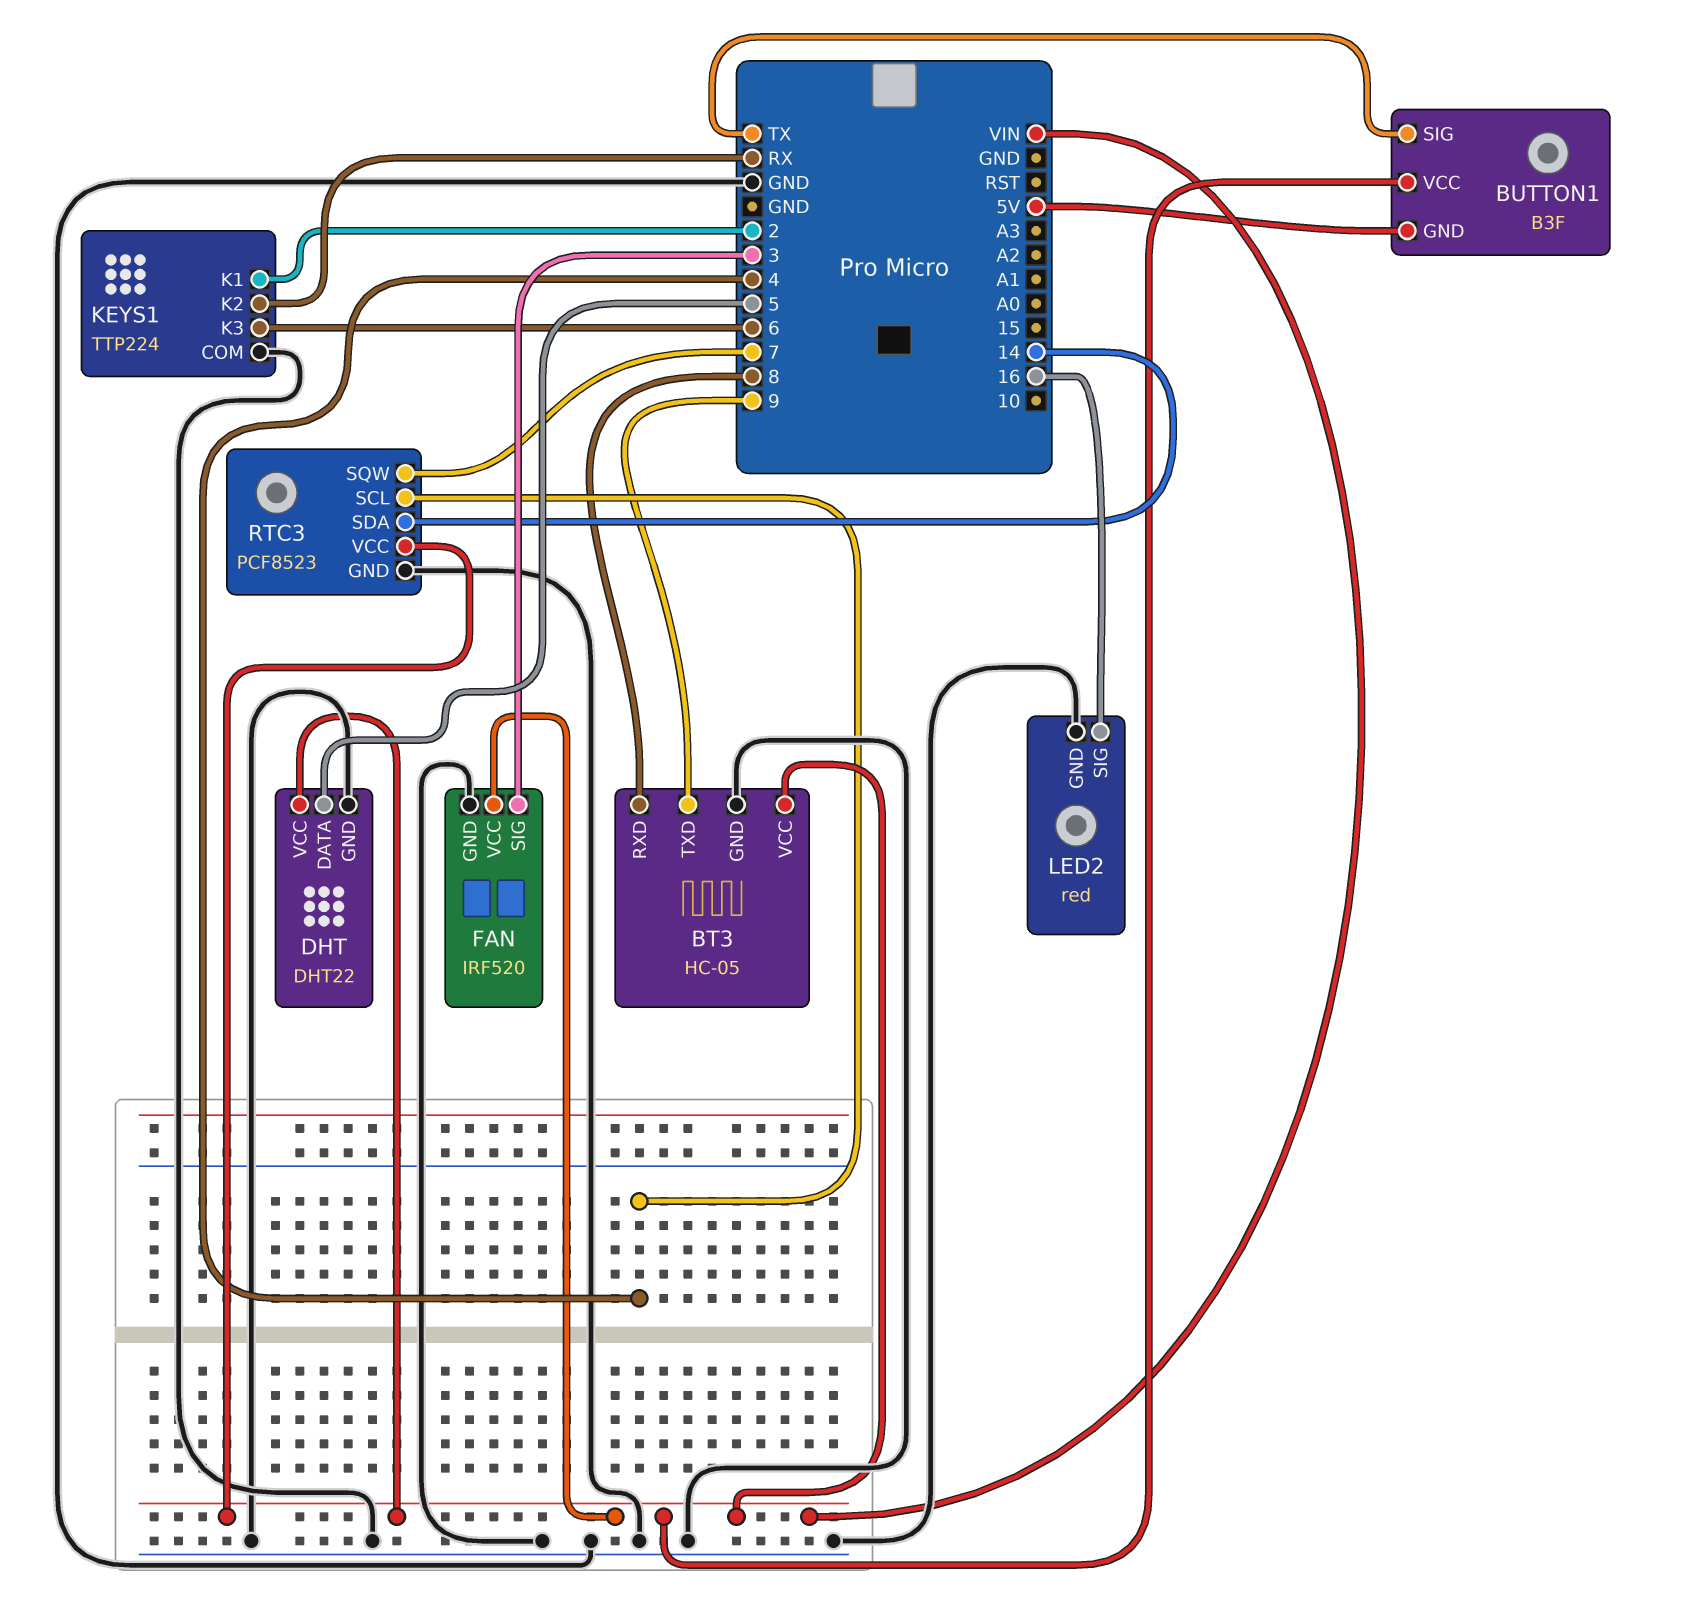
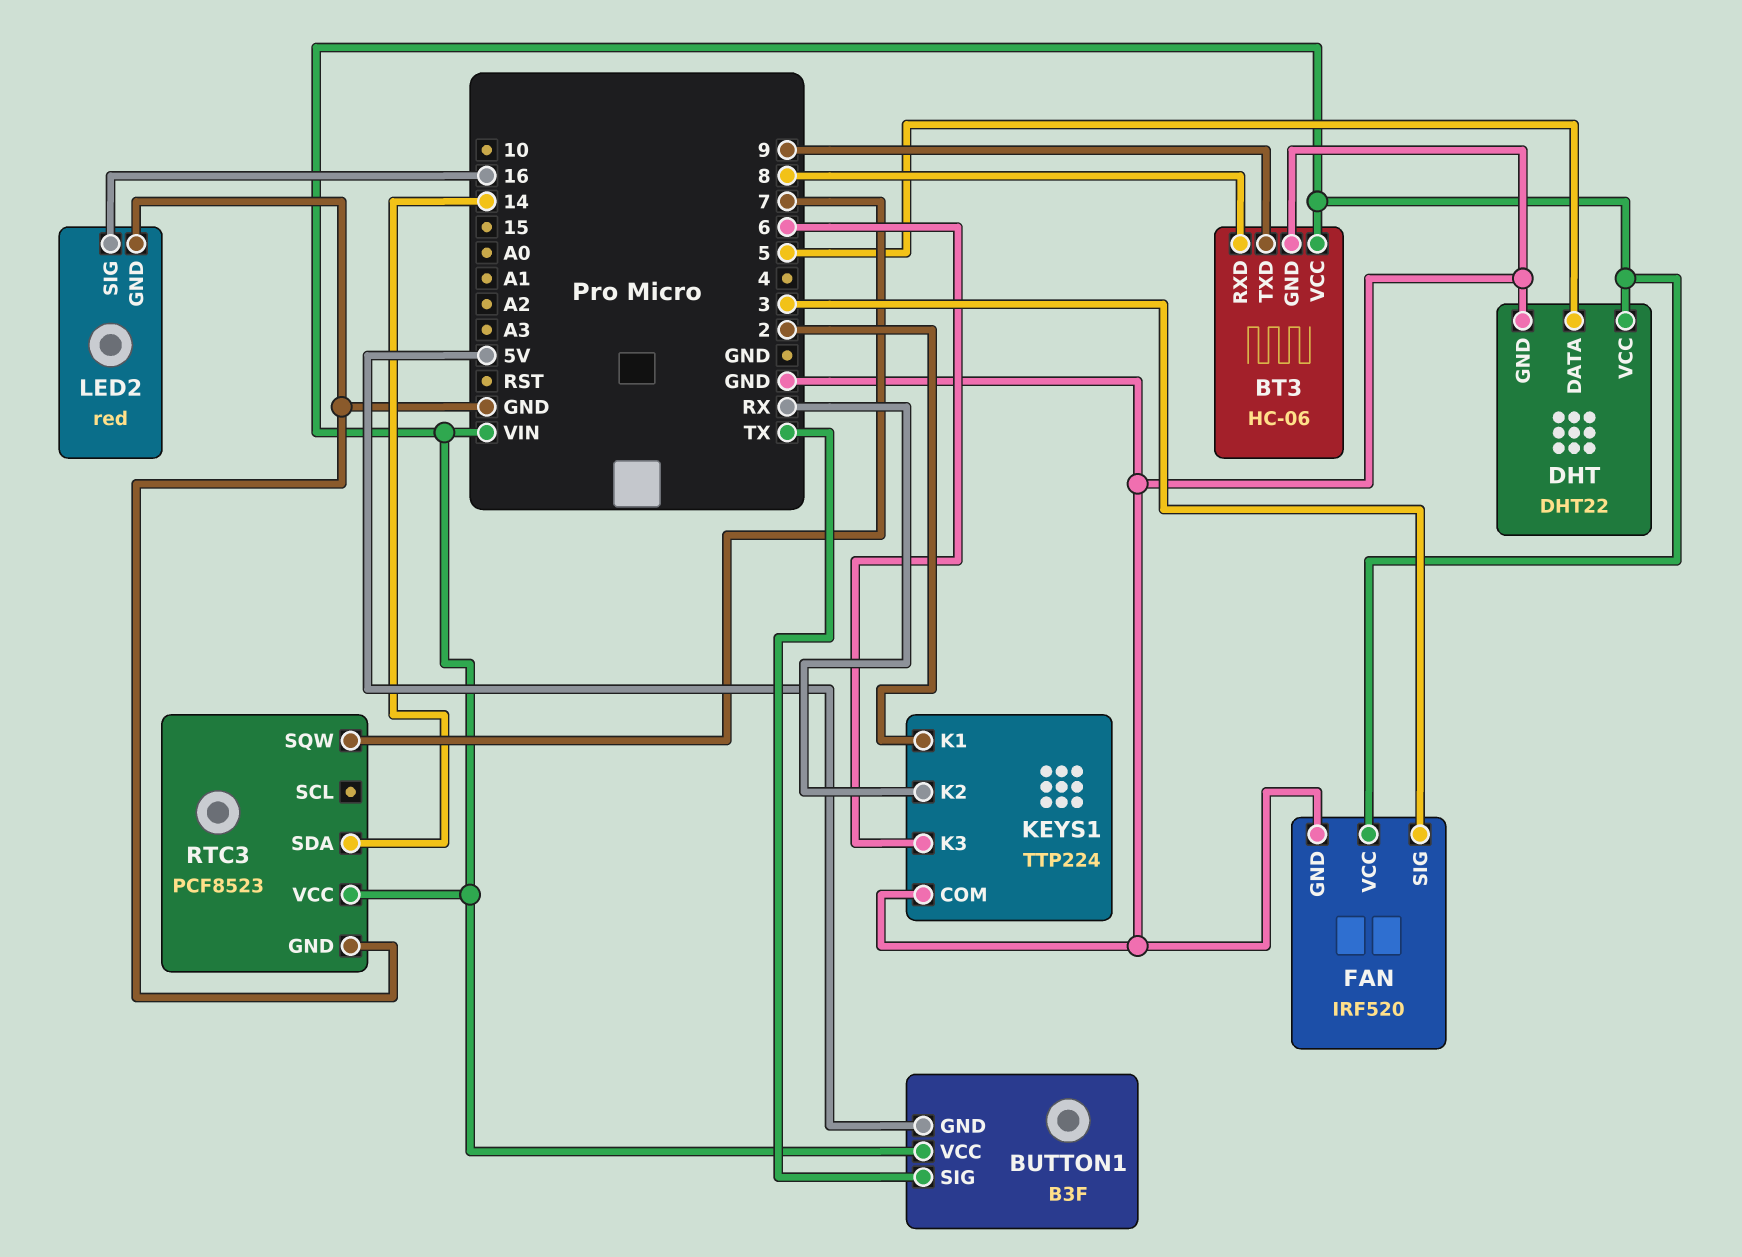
BT3: HC-05 -> HC-06
RTC3 pin SCL: 4 -> none

